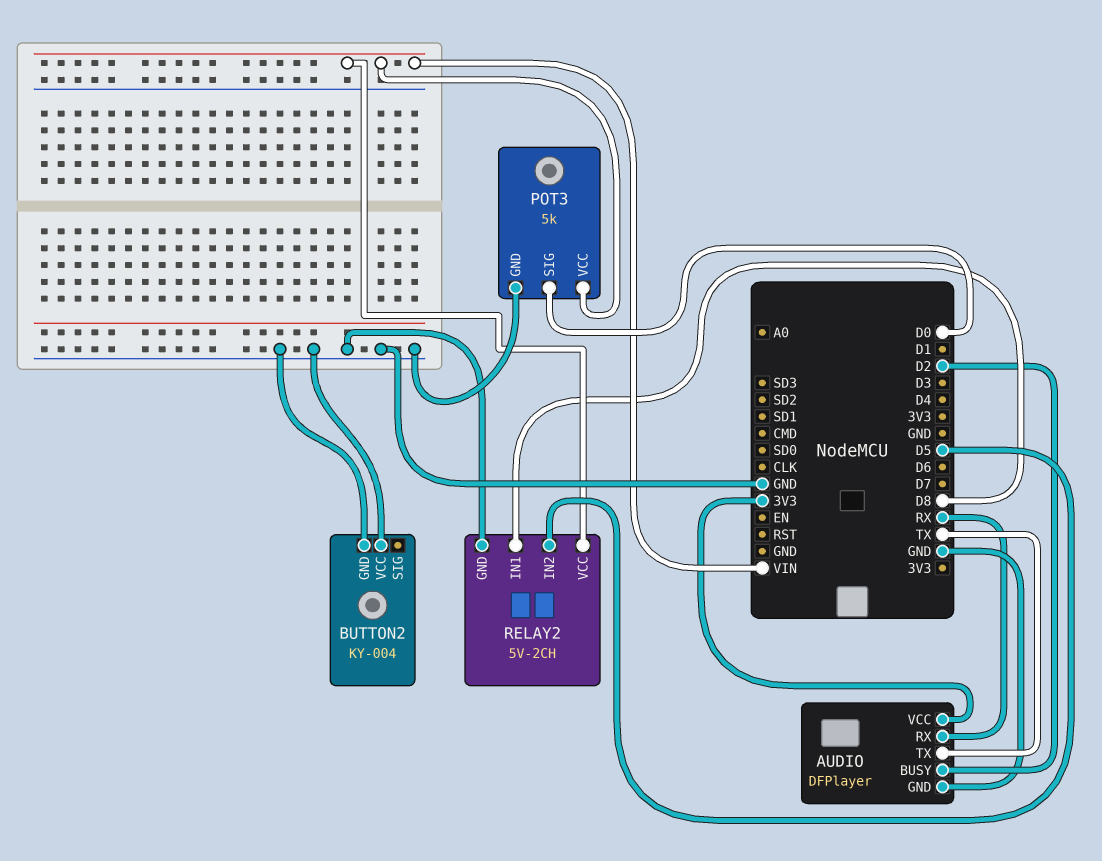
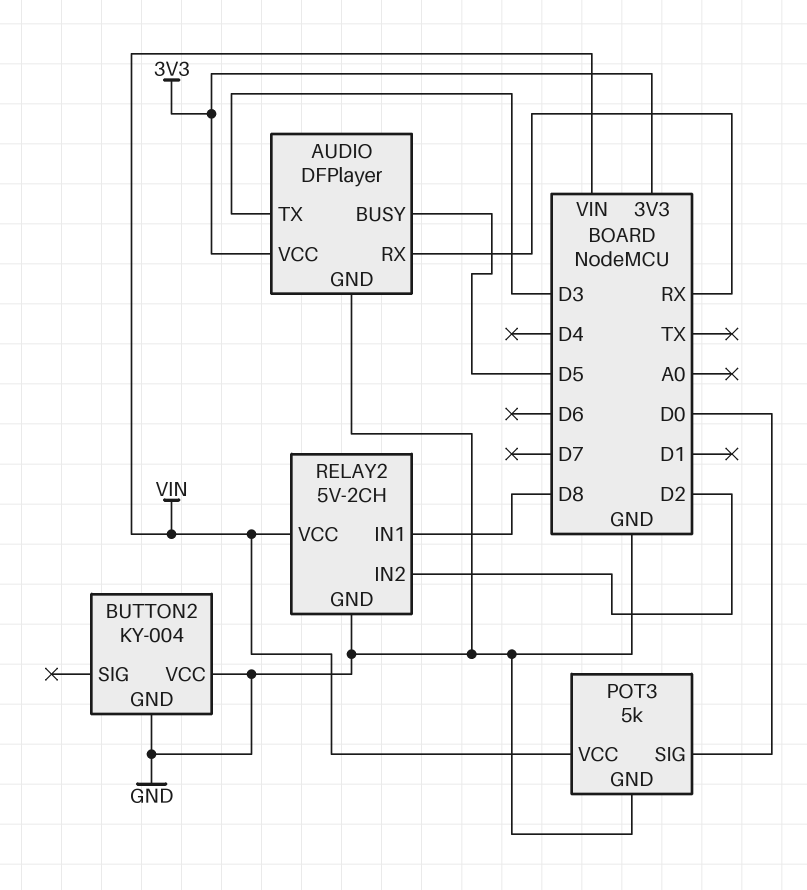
AUDIO pin BUSY: D2 -> D5
AUDIO pin TX: TX -> D3
RELAY2 pin IN2: D5 -> D2

